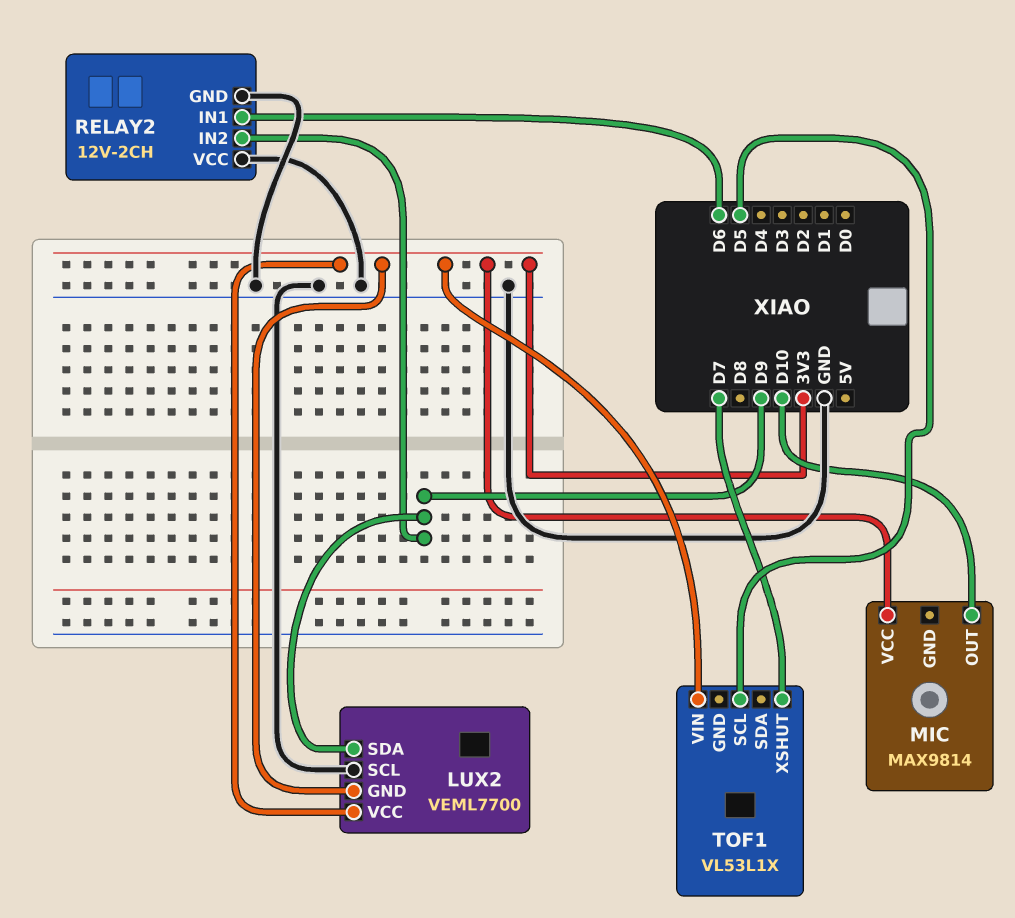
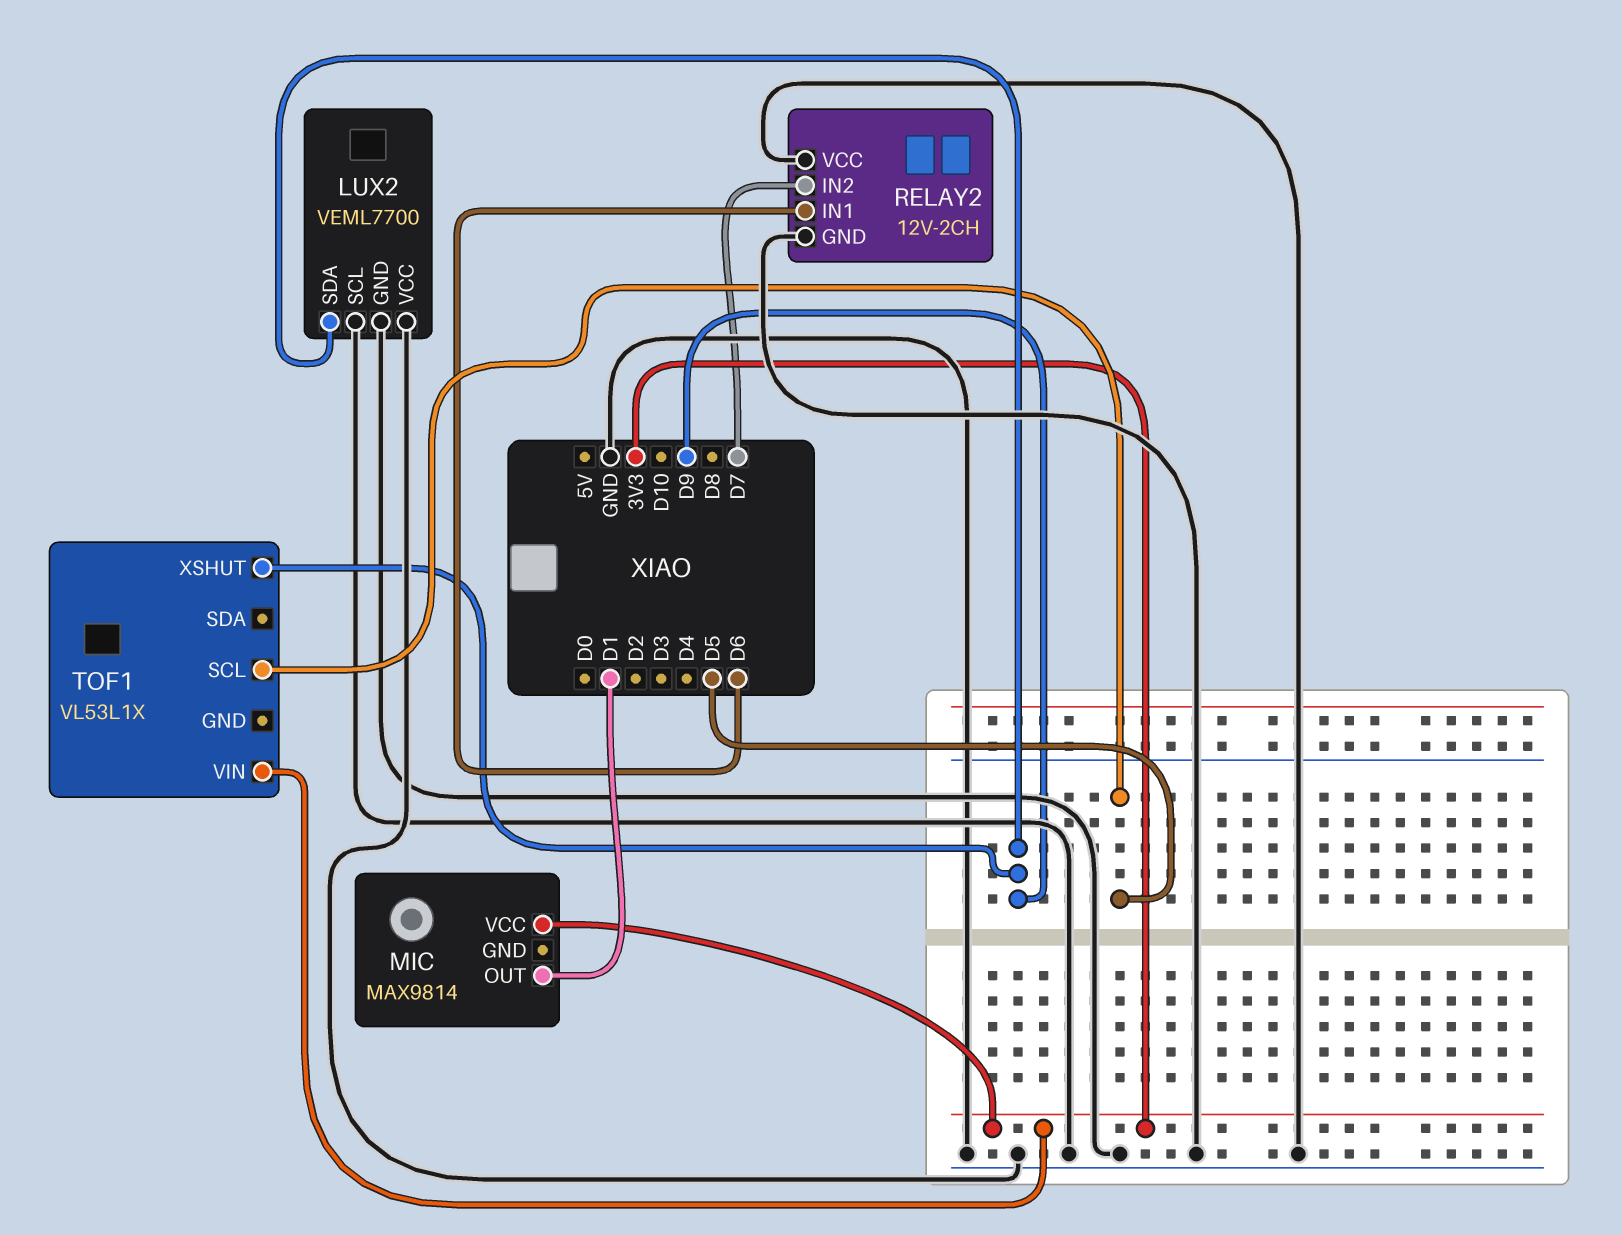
LUX2 pin GND: 3V3 -> GND
LUX2 pin VCC: 3V3 -> GND
MIC pin OUT: D10 -> D1
RELAY2 pin IN2: D9 -> D7
TOF1 pin XSHUT: D7 -> D9

